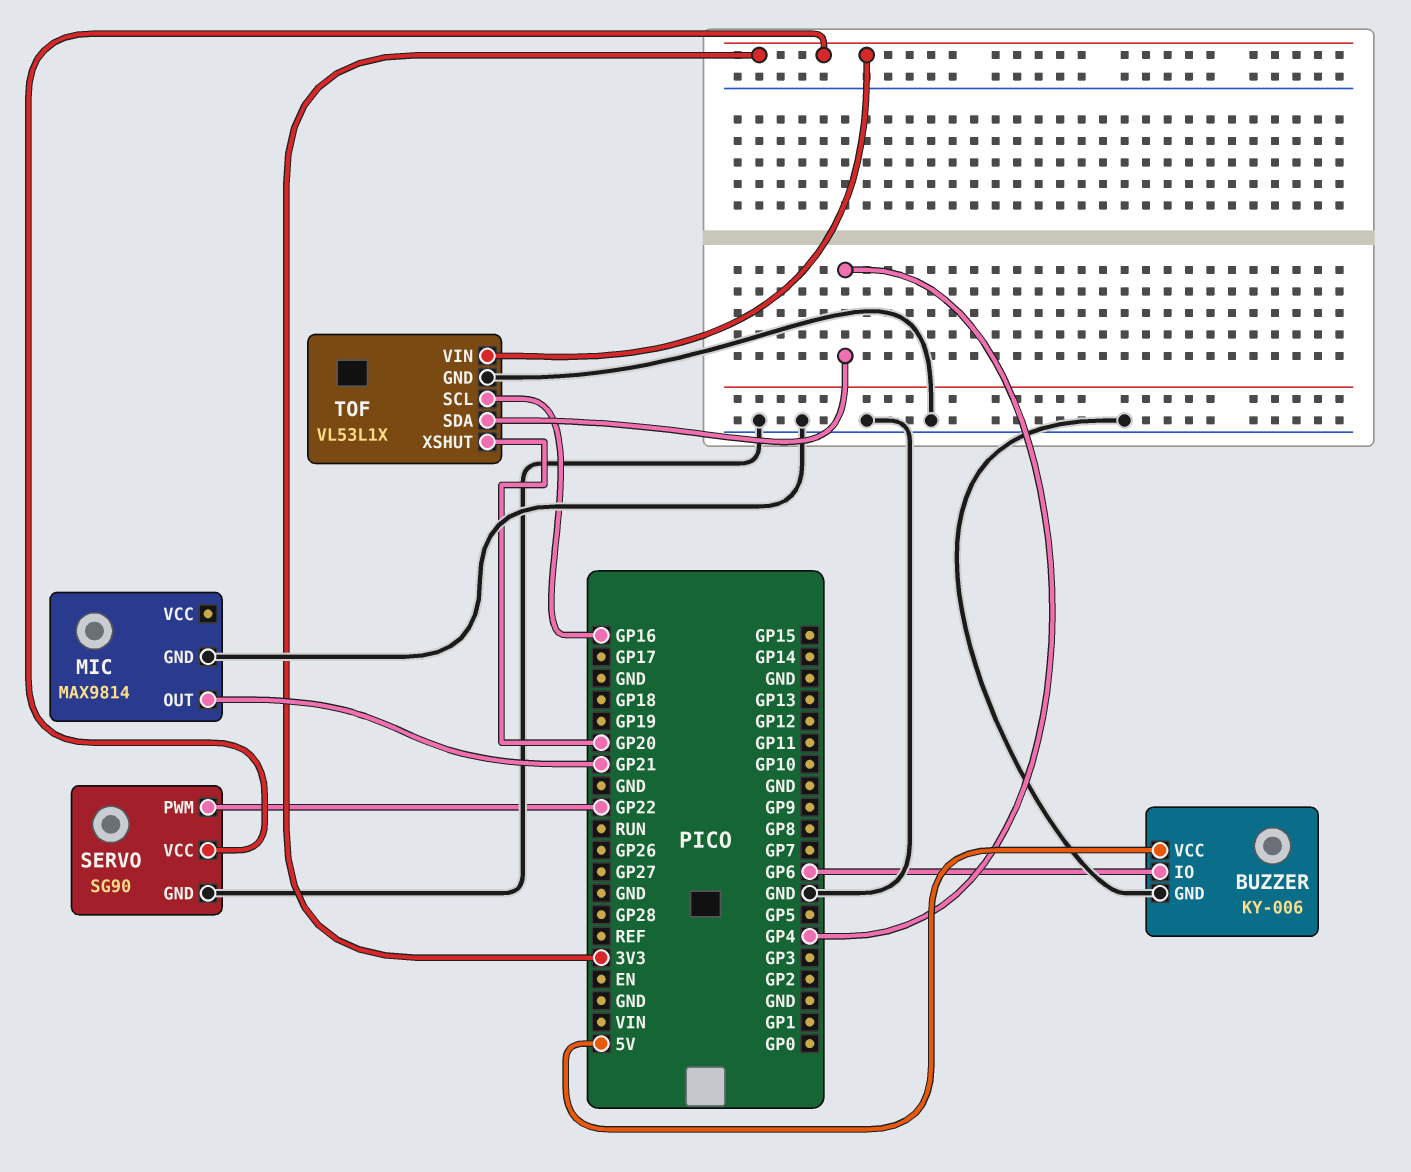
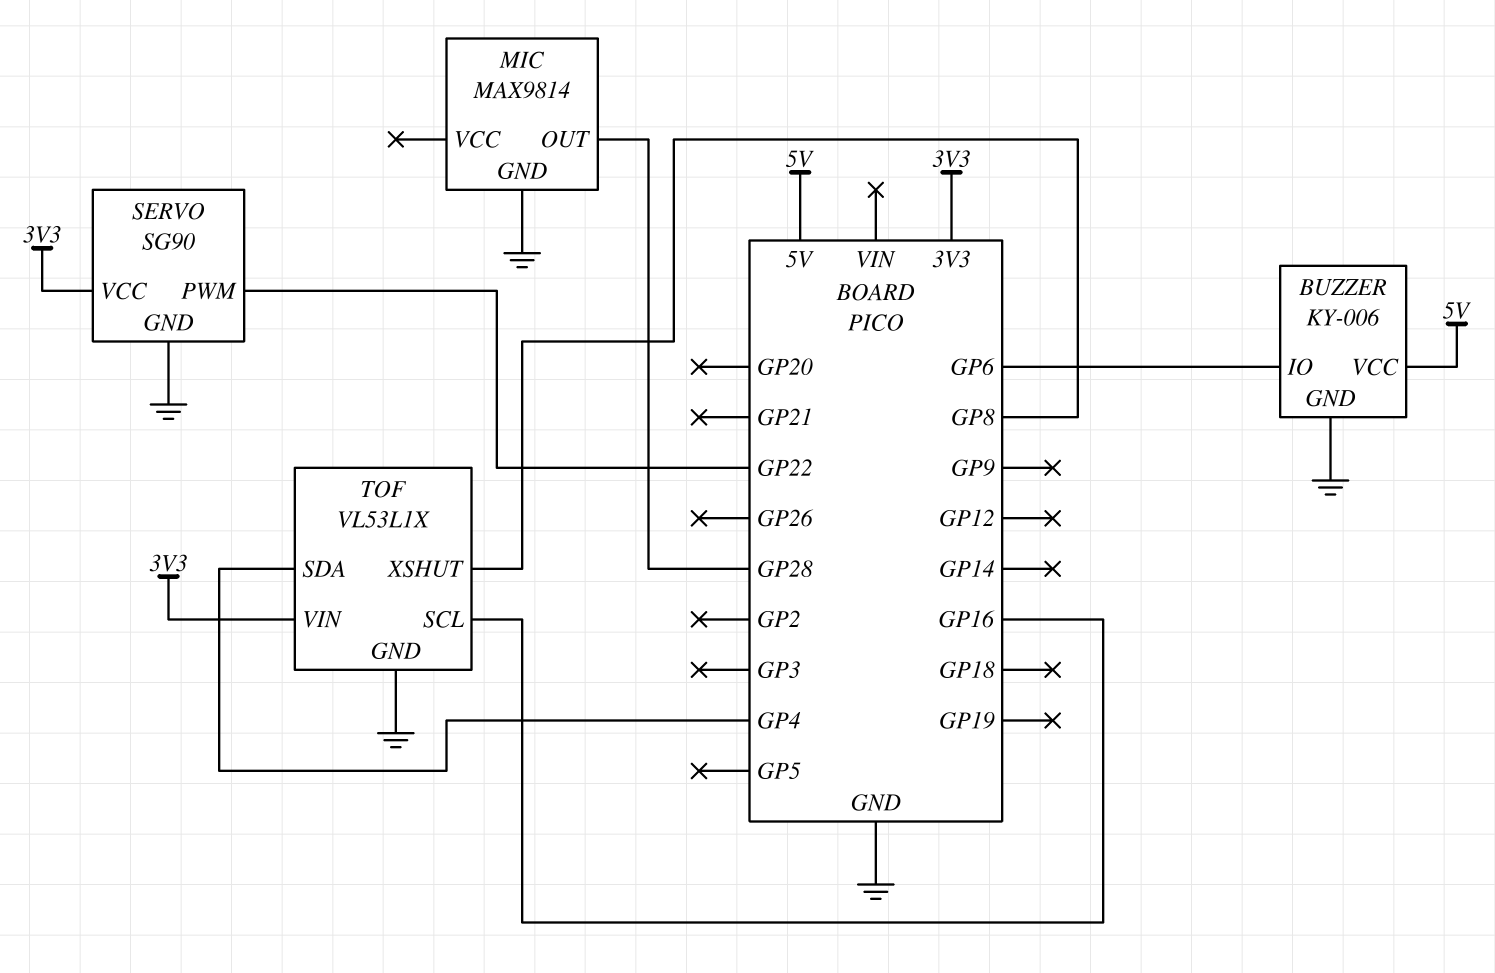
MIC pin OUT: GP21 -> GP28
TOF pin XSHUT: GP20 -> GP8

